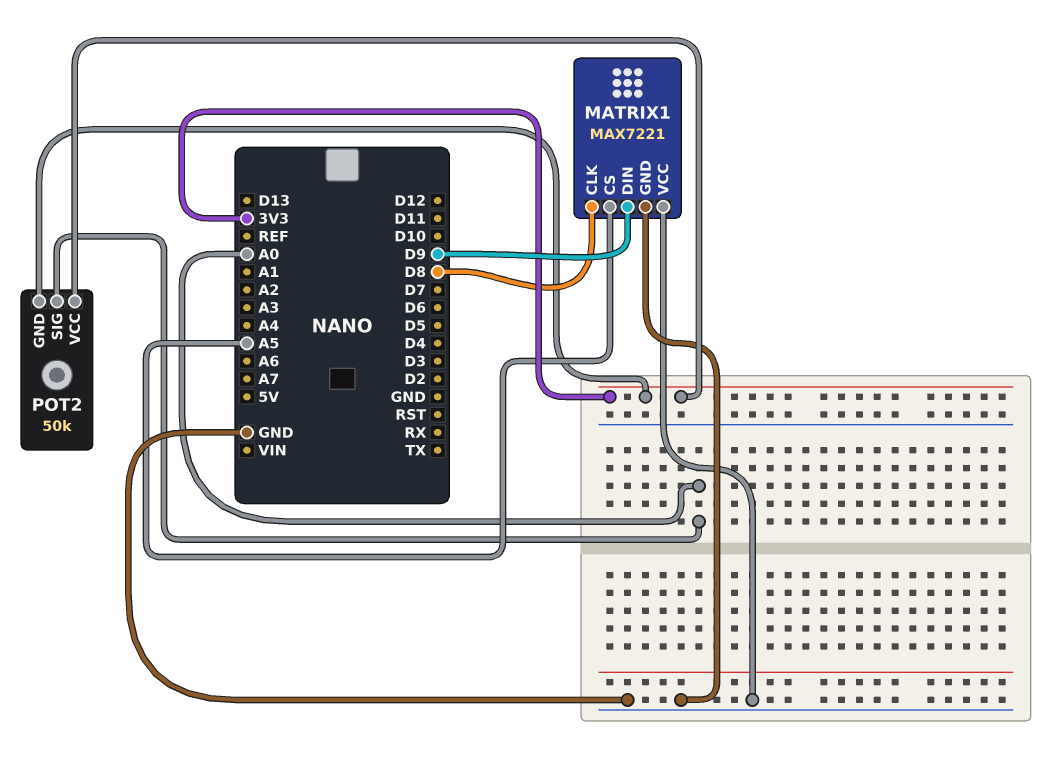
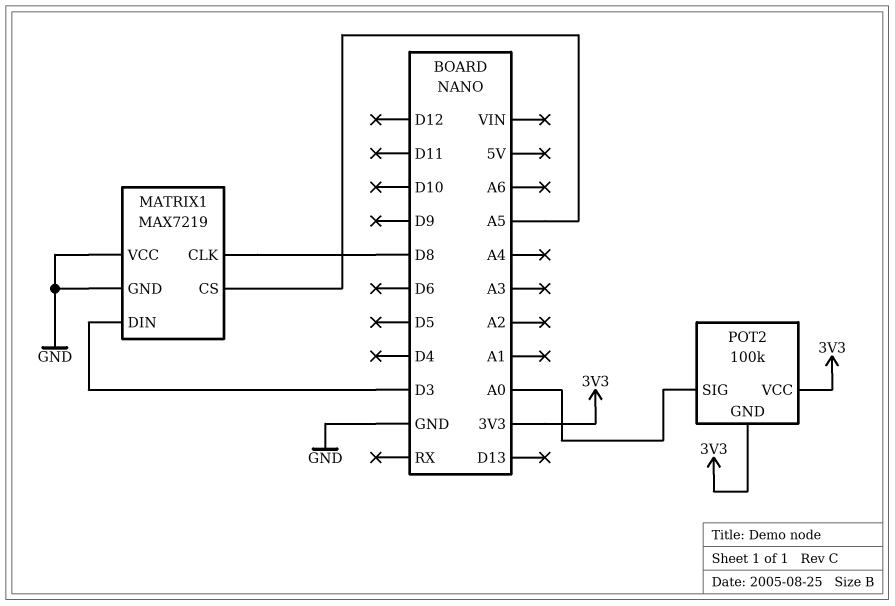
MATRIX1: MAX7221 -> MAX7219
MATRIX1 pin DIN: D9 -> D3
POT2: 50k -> 100k

